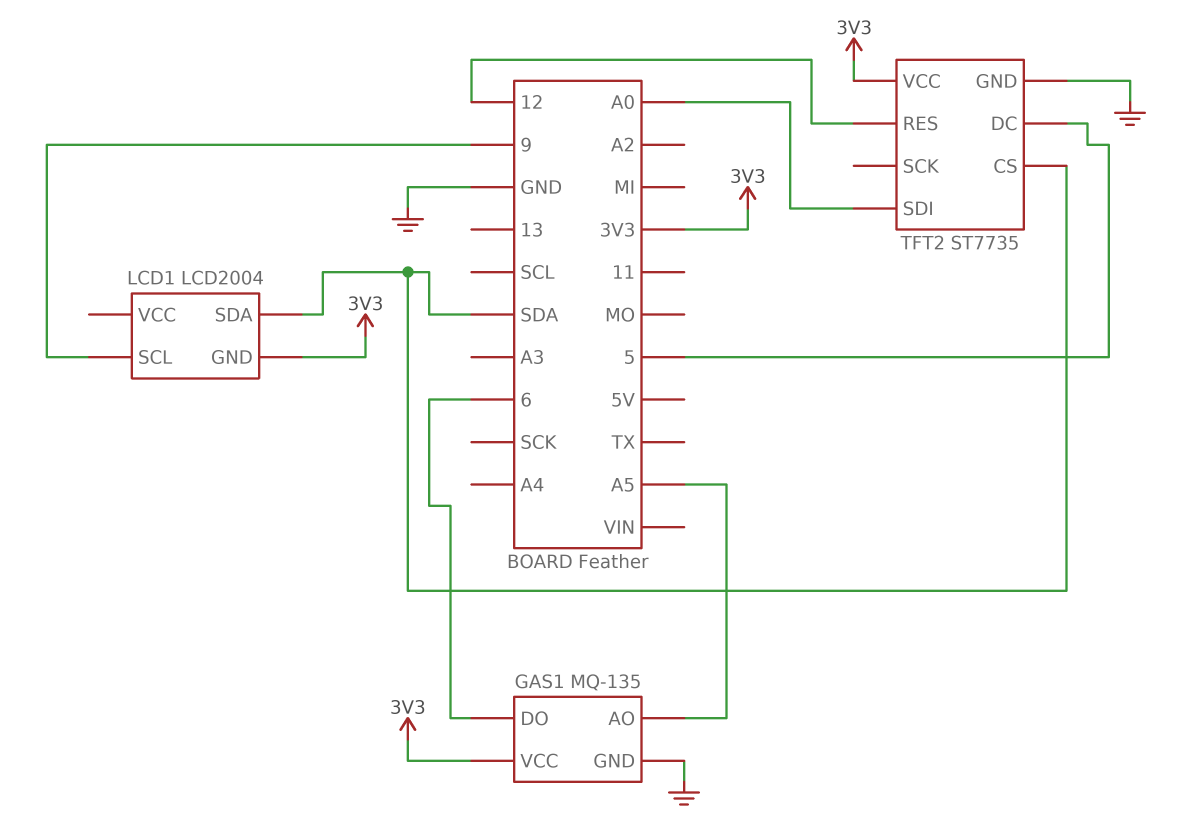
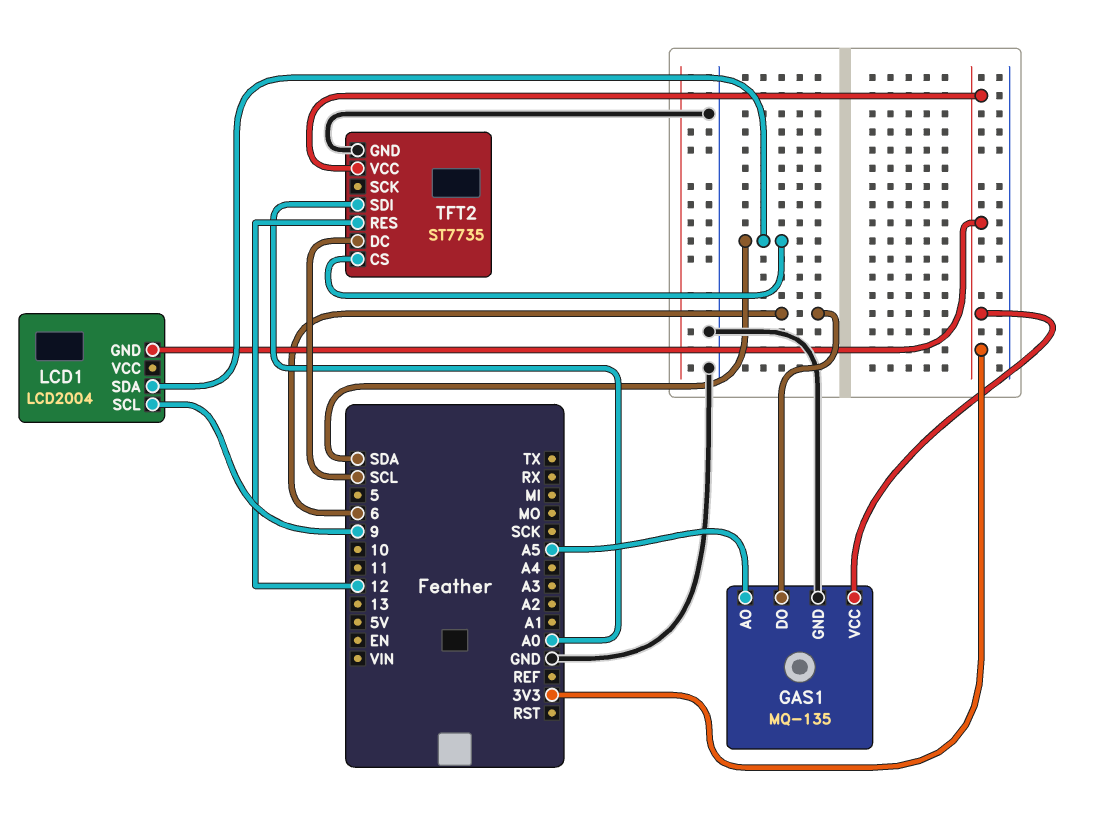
TFT2 pin DC: 5 -> SCL

